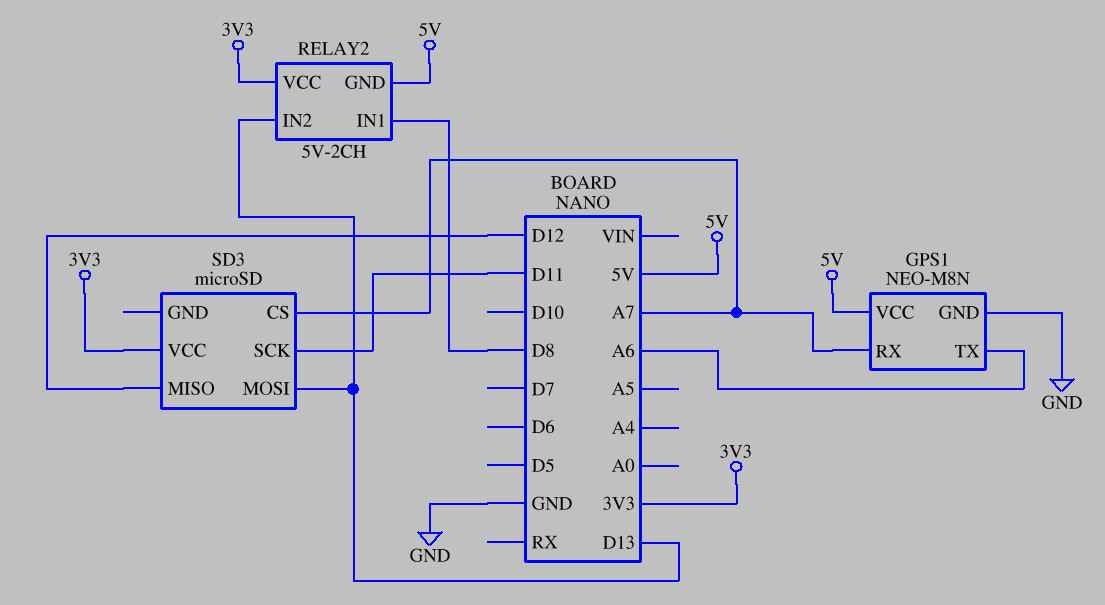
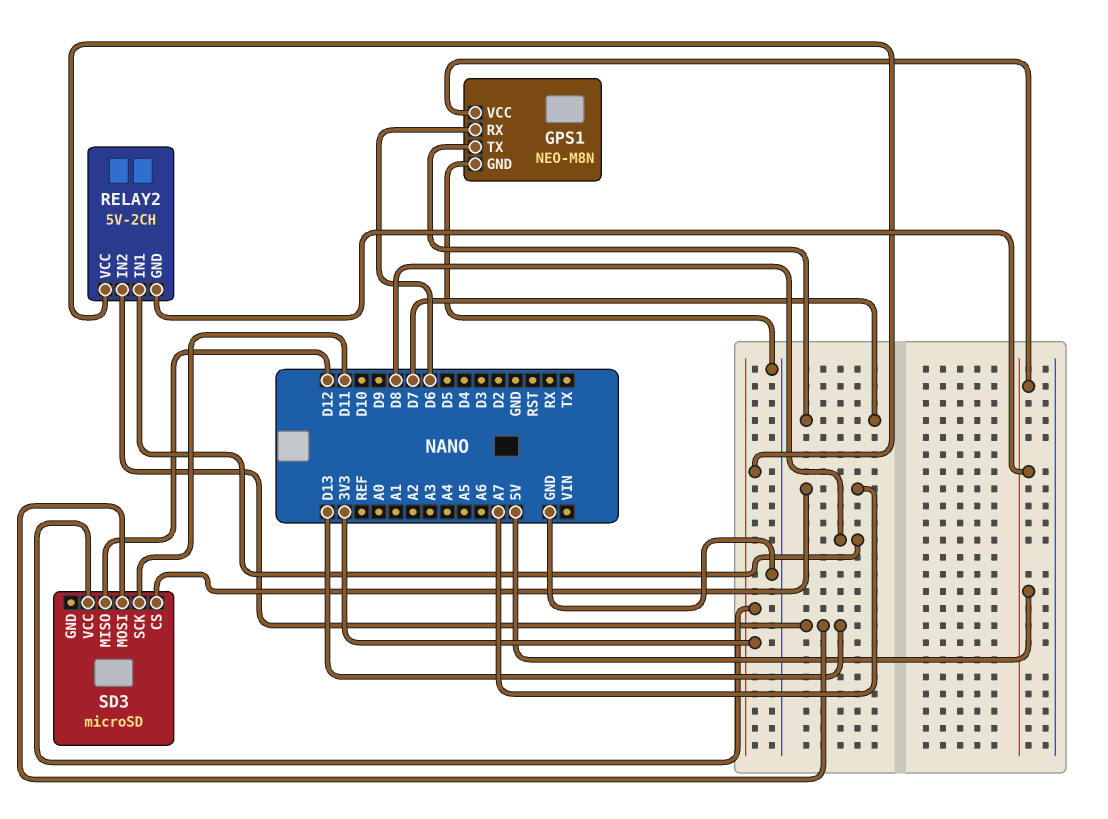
GPS1 pin RX: A7 -> D6
GPS1 pin TX: A6 -> D7

